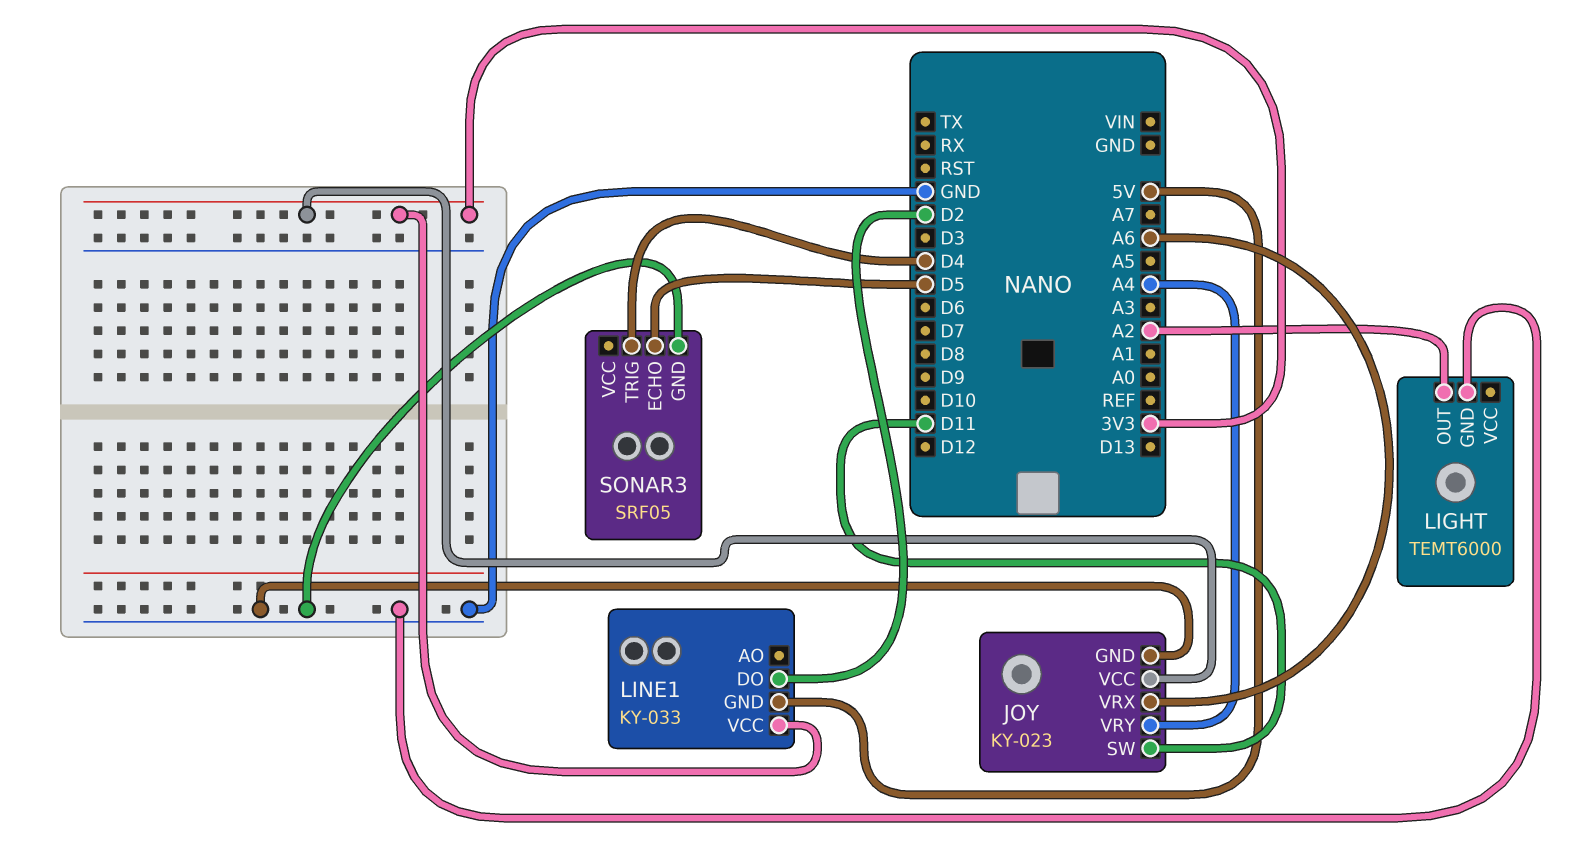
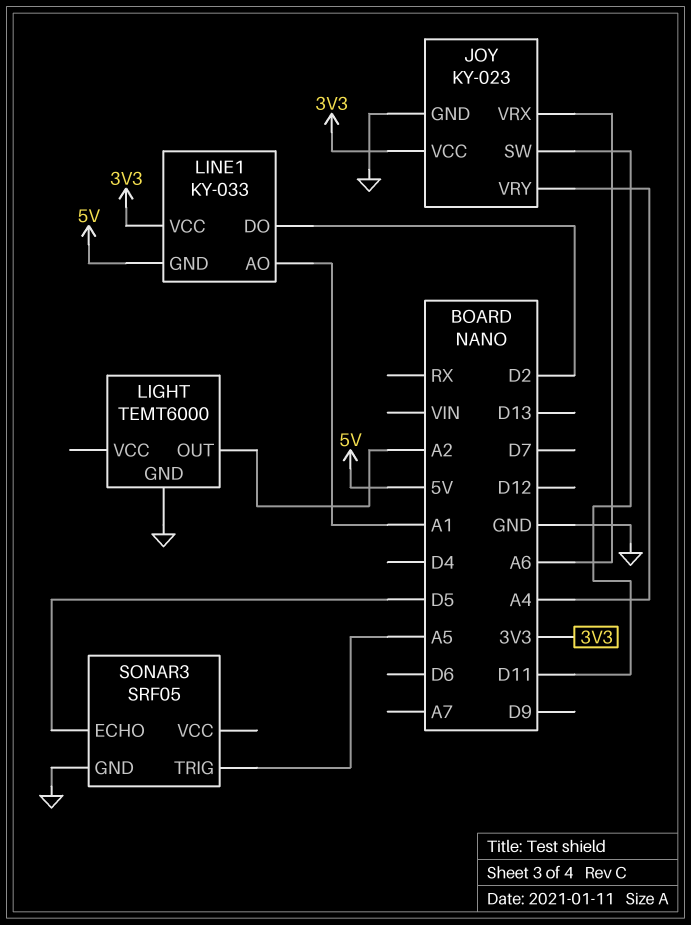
LINE1 pin AO: none -> A1
SONAR3 pin TRIG: D4 -> A5

